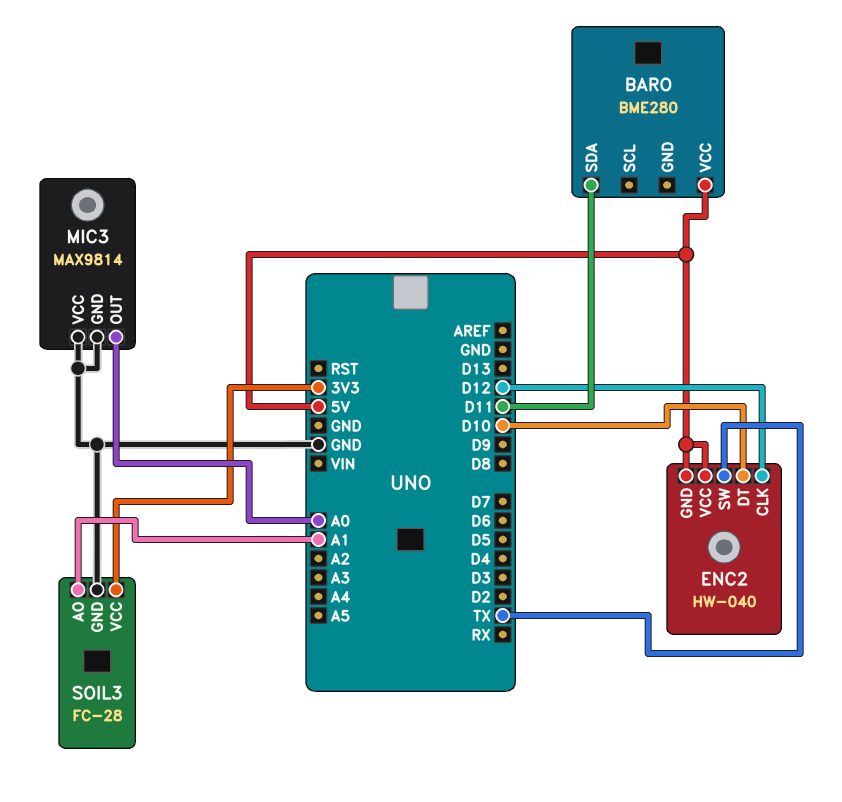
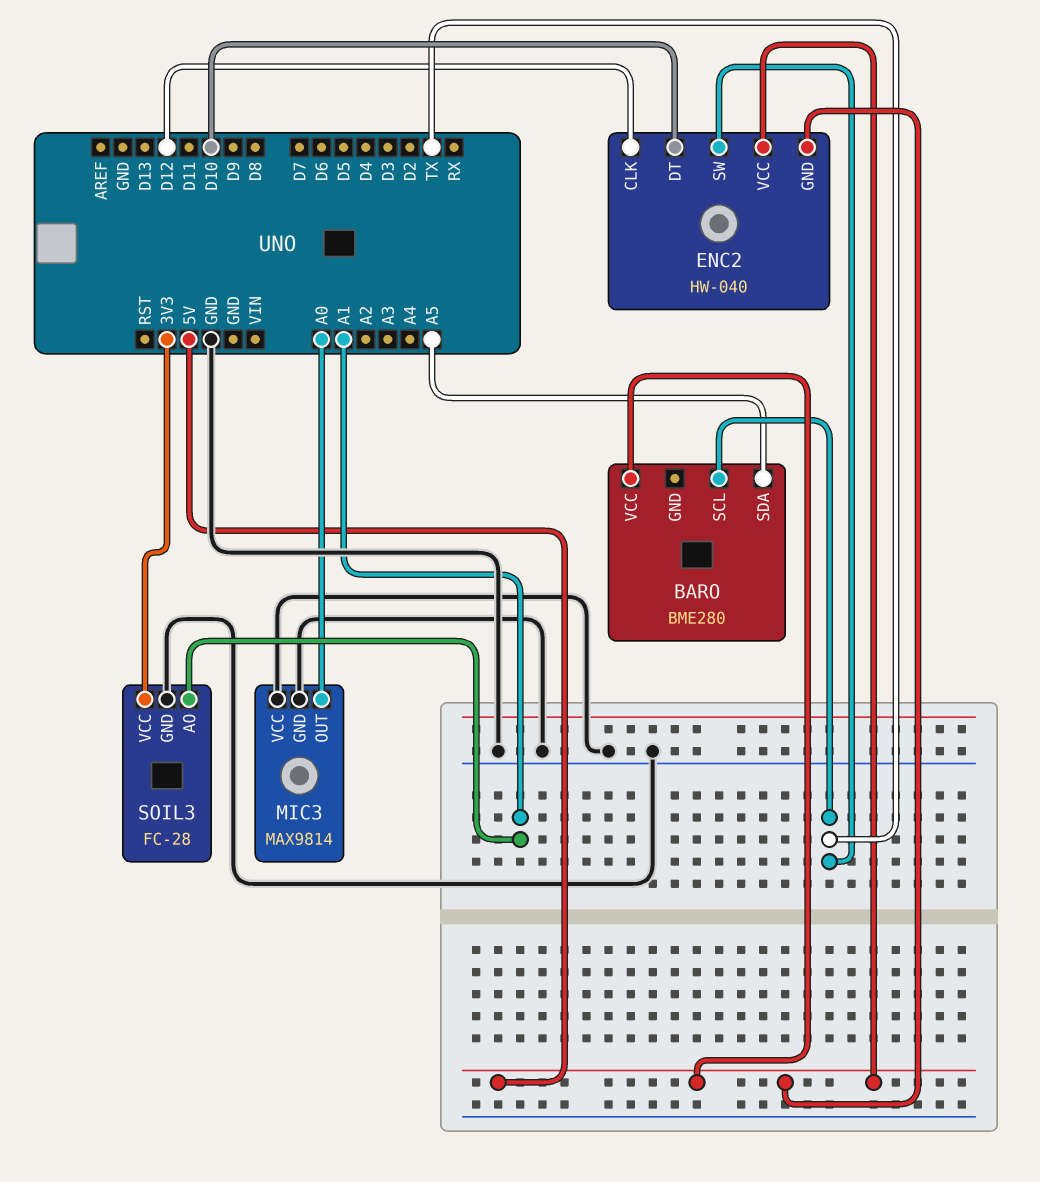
BARO pin SCL: none -> TX
BARO pin SDA: D11 -> A5

